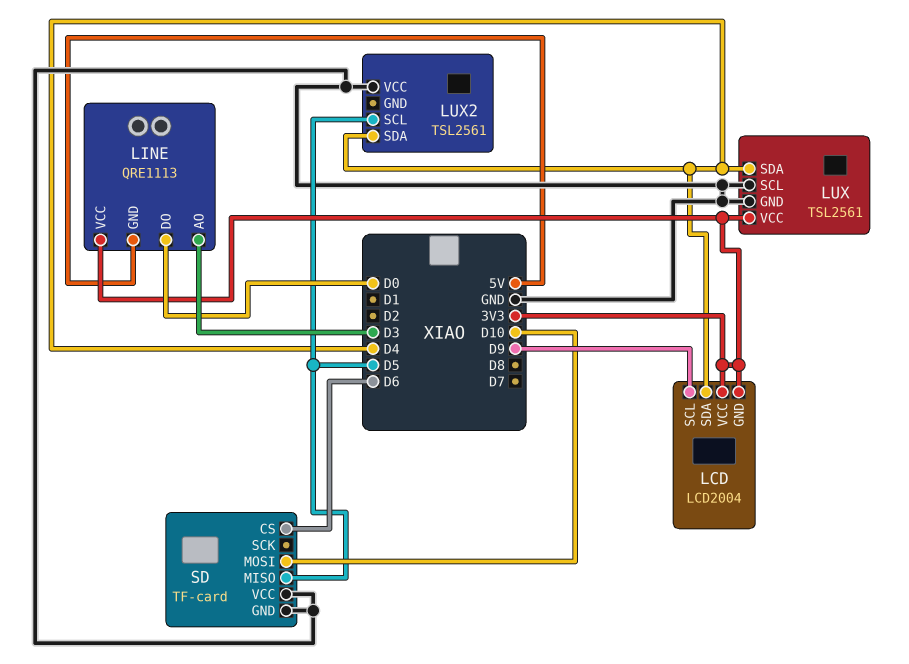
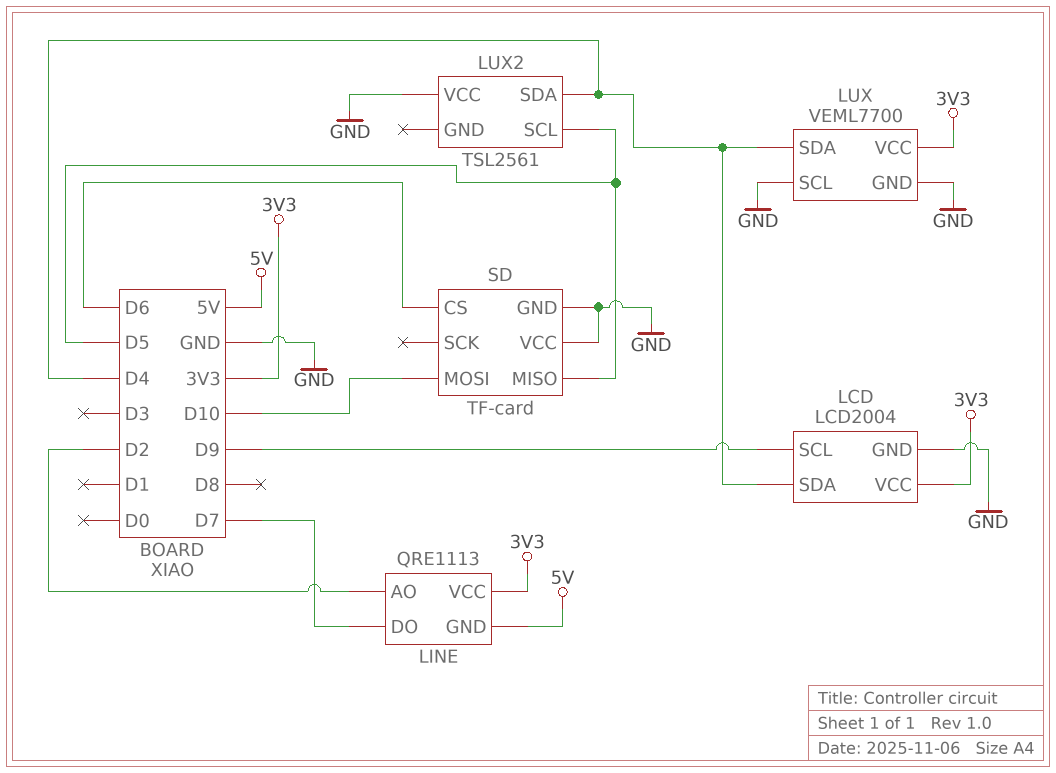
LCD pin GND: 3V3 -> GND
LINE pin AO: D3 -> D2
LINE pin DO: D0 -> D7
LUX: TSL2561 -> VEML7700

